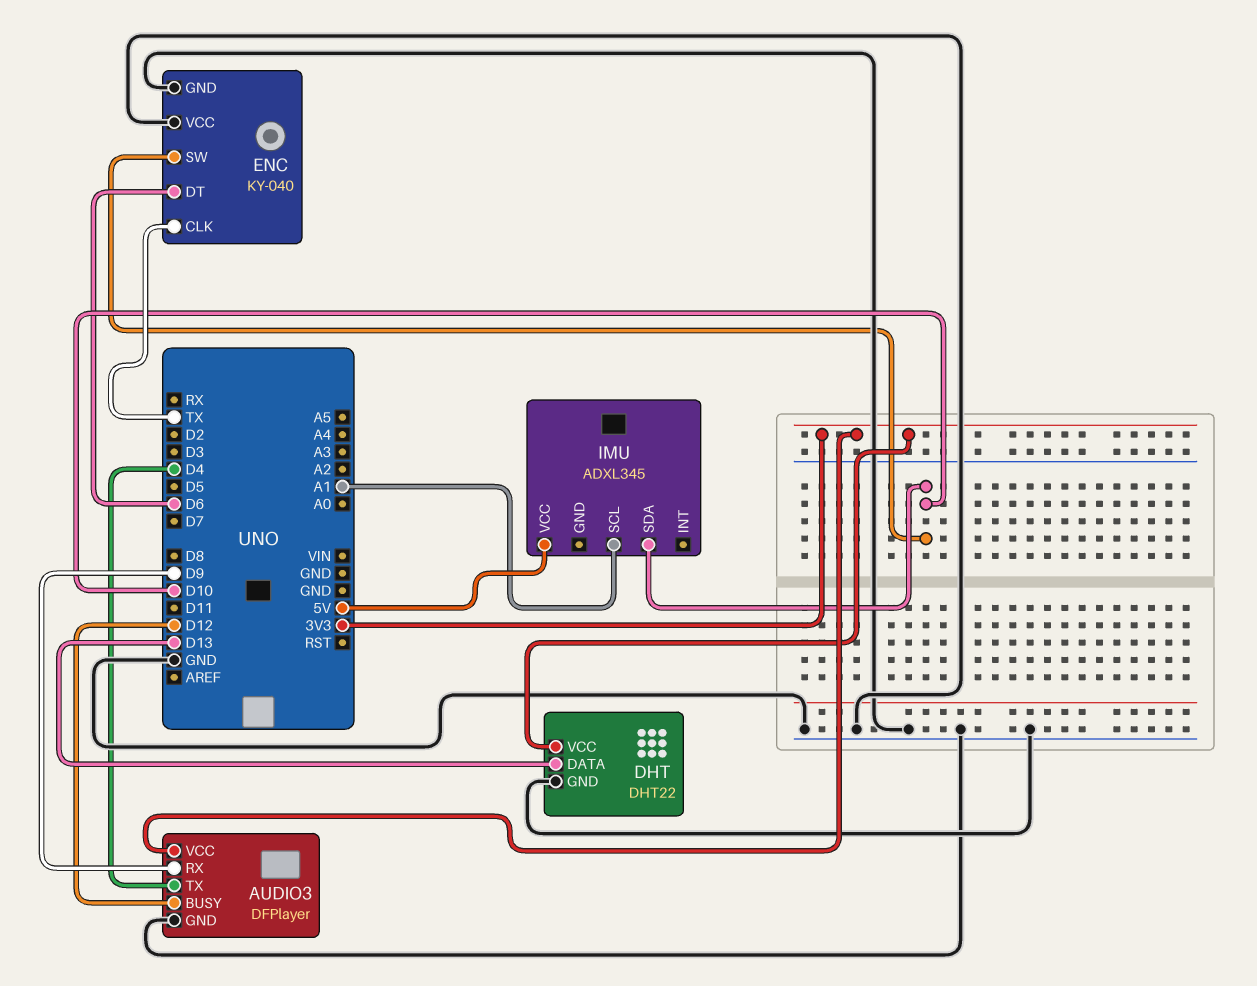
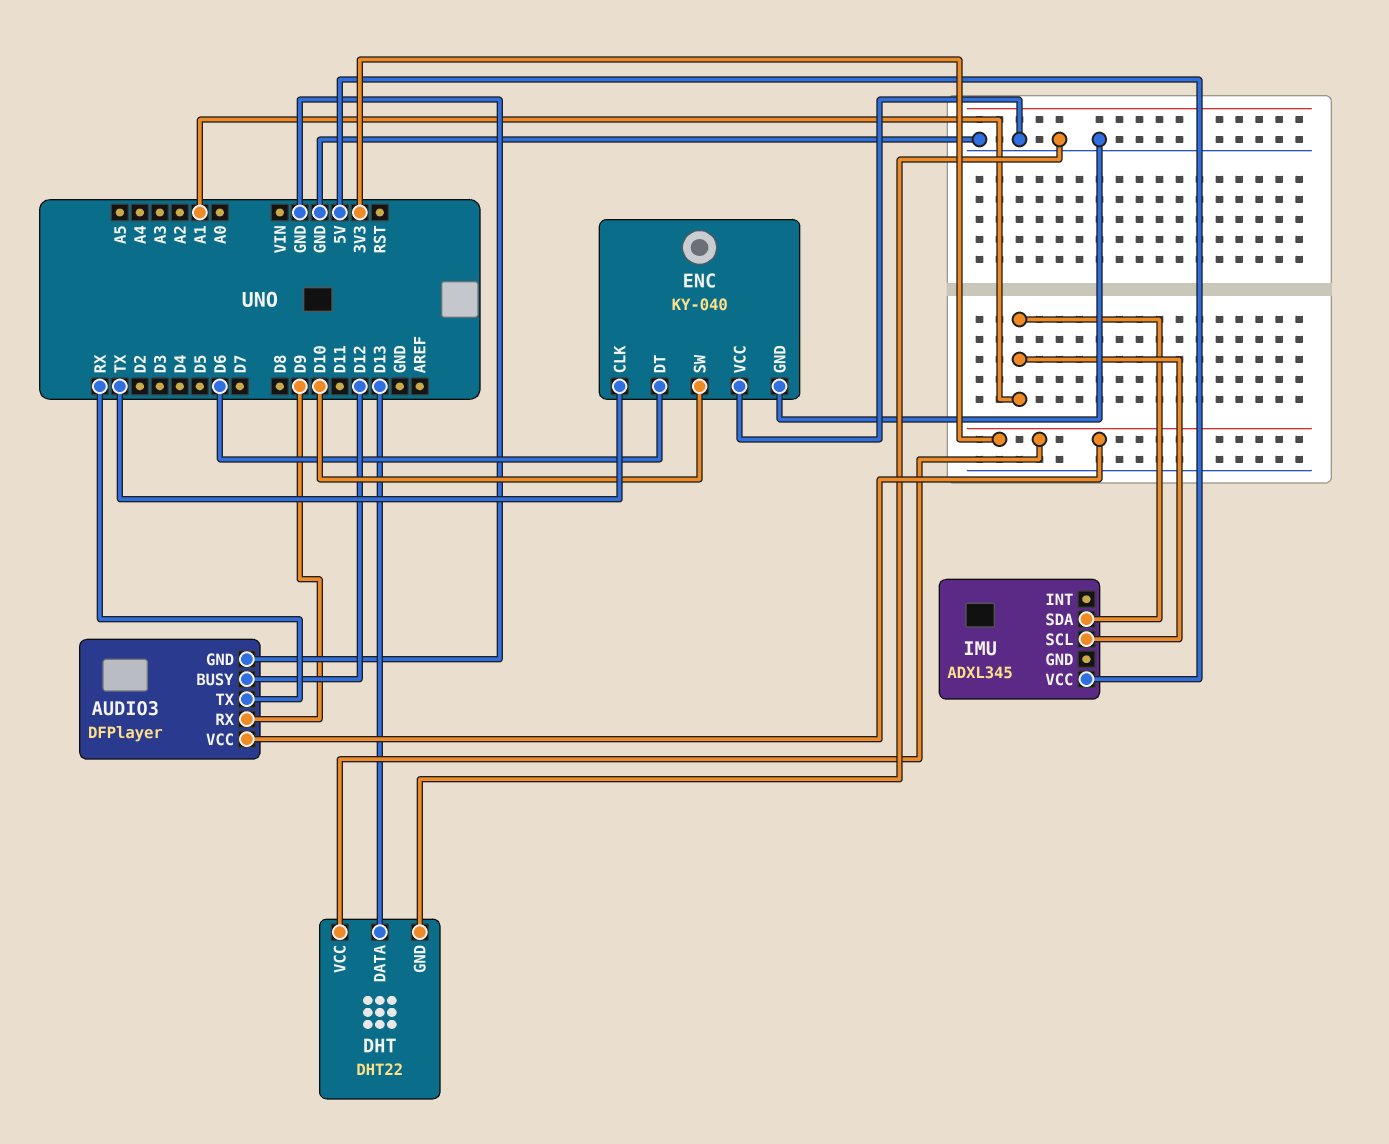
AUDIO3 pin TX: D4 -> RX
IMU pin SDA: D10 -> A1

